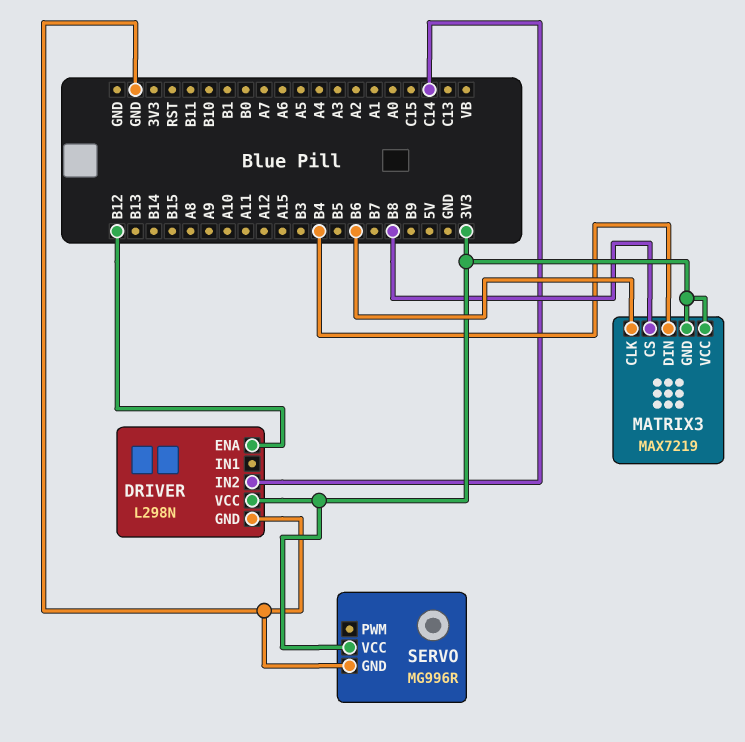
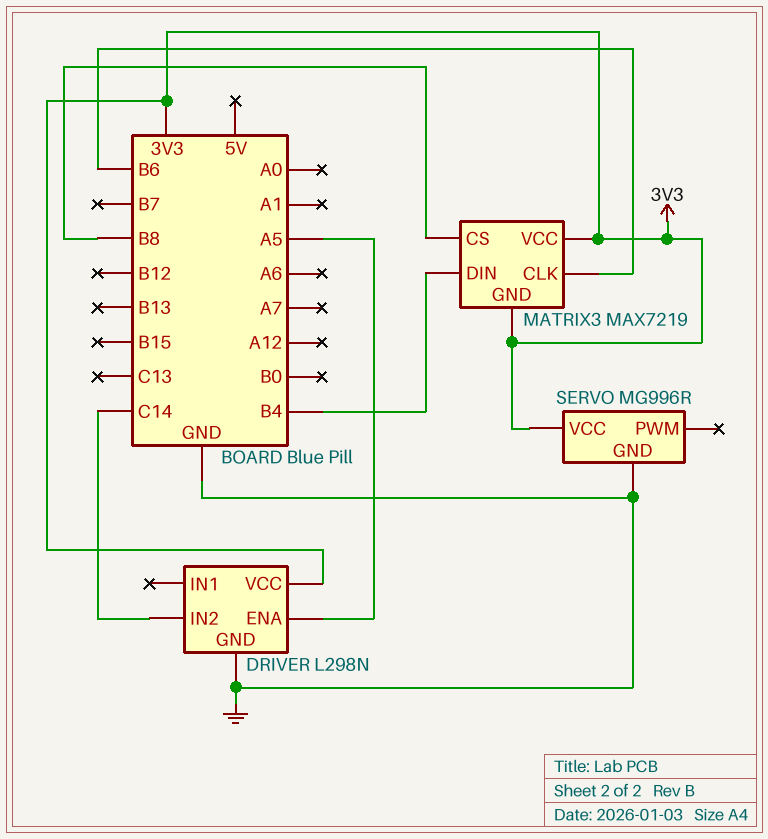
DRIVER pin ENA: B12 -> A5

